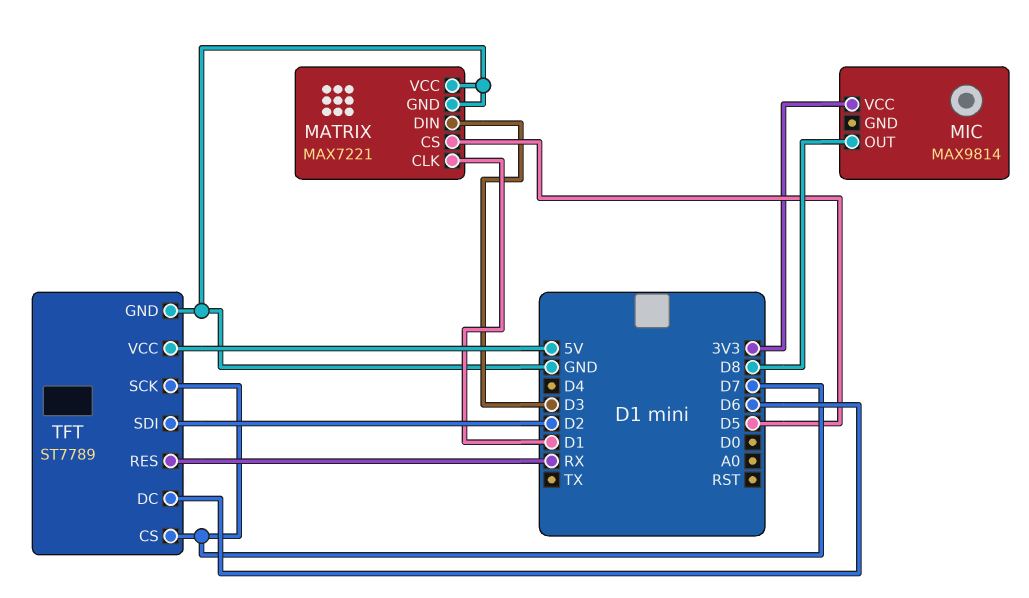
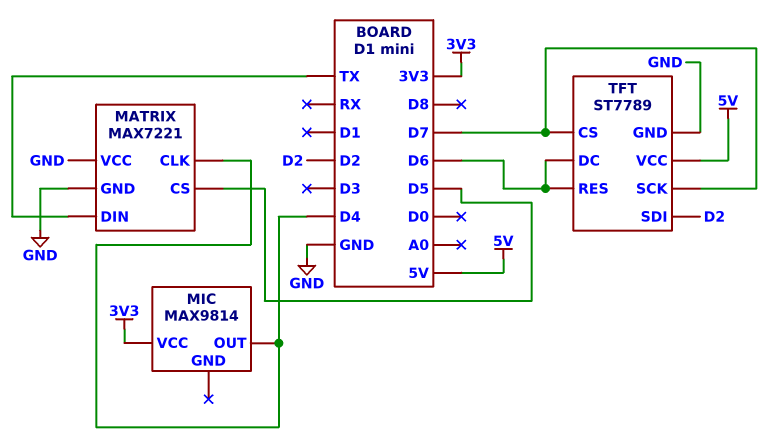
MATRIX pin CLK: D1 -> D4
MATRIX pin DIN: D3 -> TX
MIC pin OUT: D8 -> D4
TFT pin RES: RX -> D6

